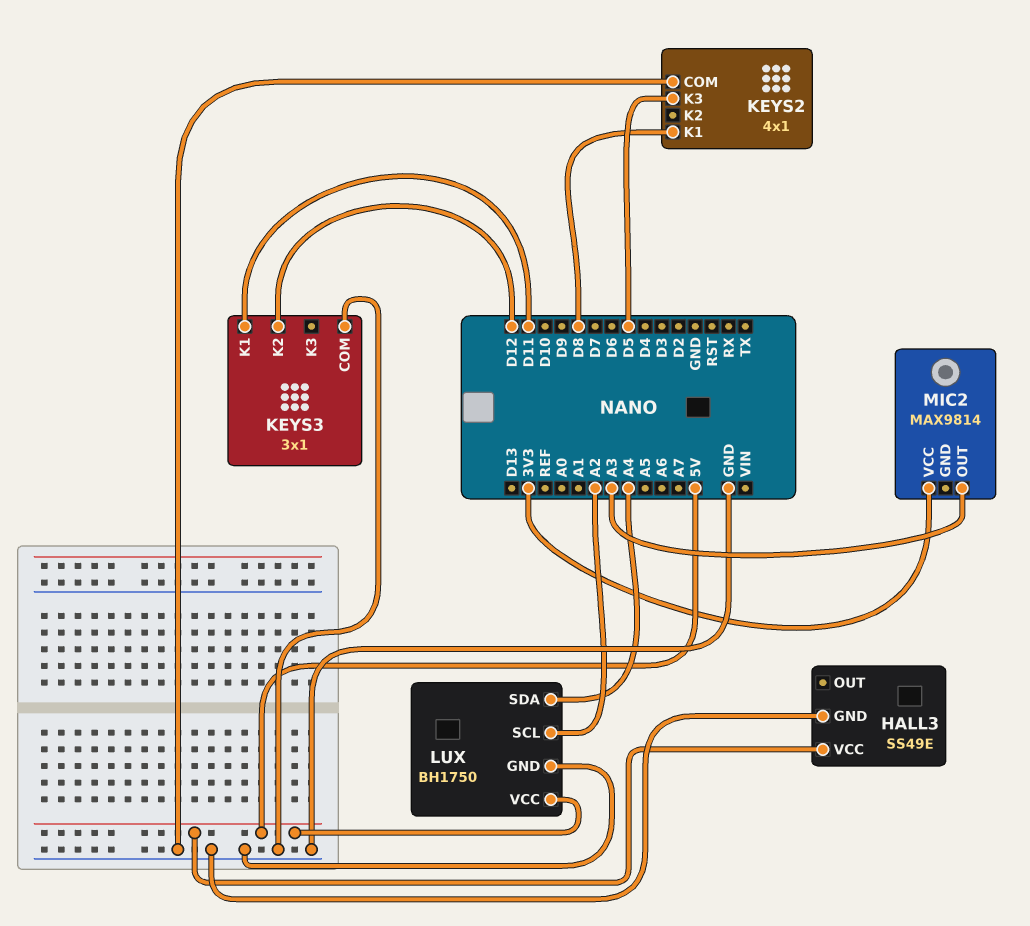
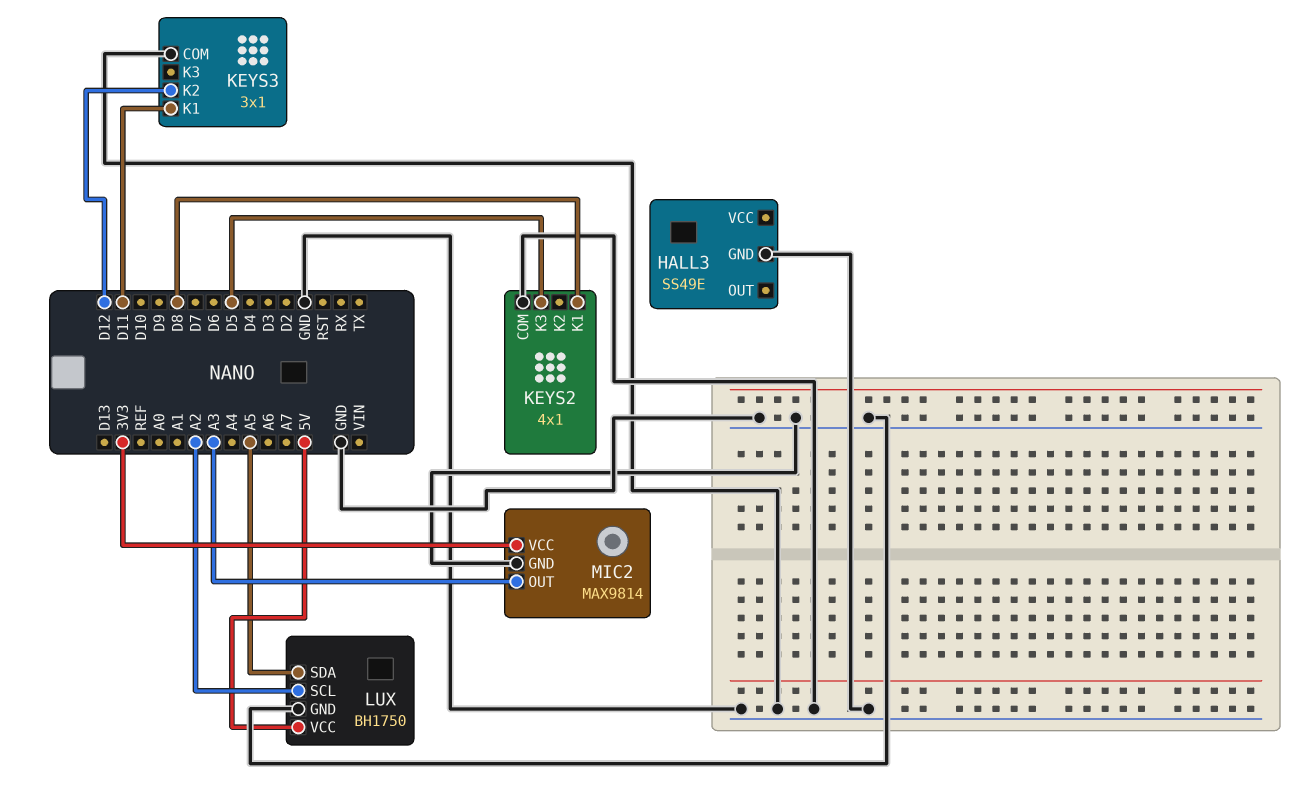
HALL3 pin VCC: 5V -> none
LUX pin SDA: A4 -> A5
MIC2 pin GND: none -> GND

